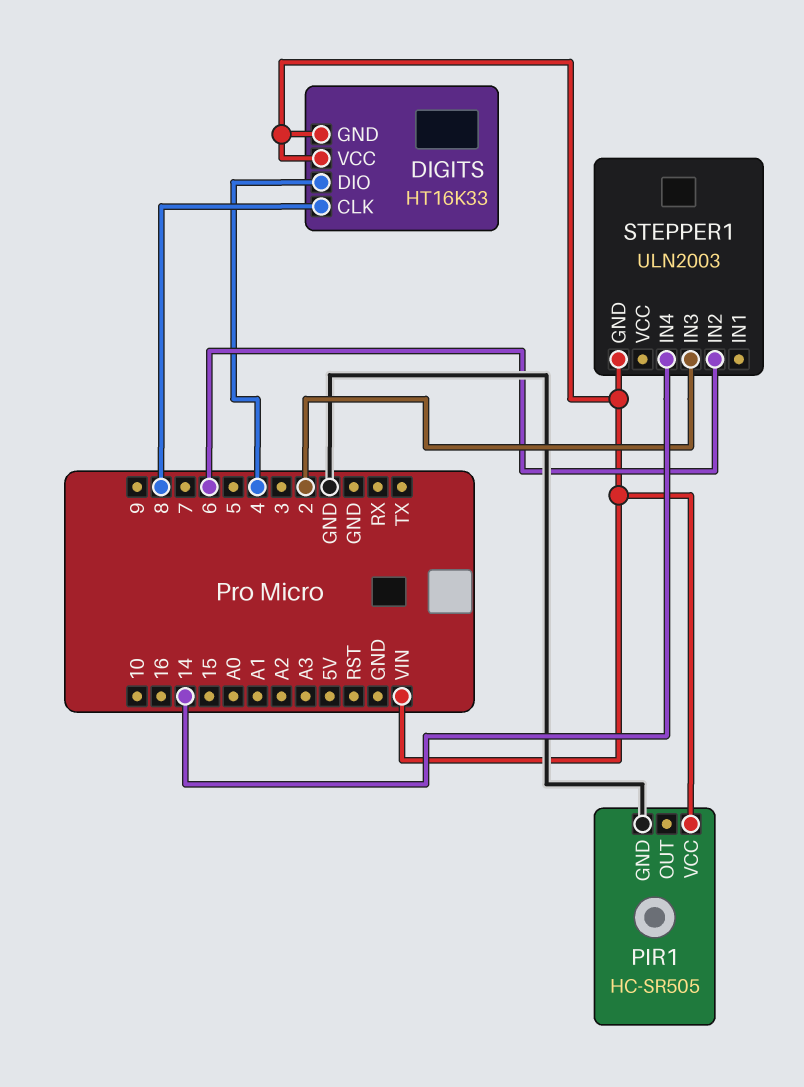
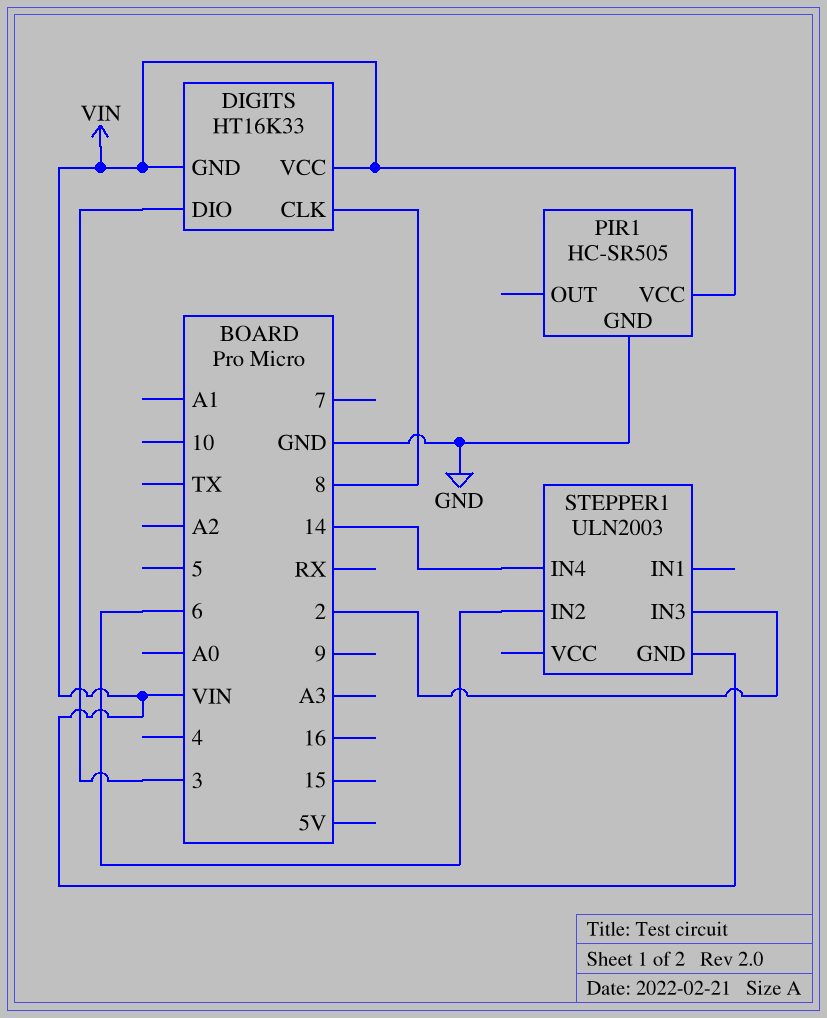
DIGITS pin DIO: 4 -> 3

